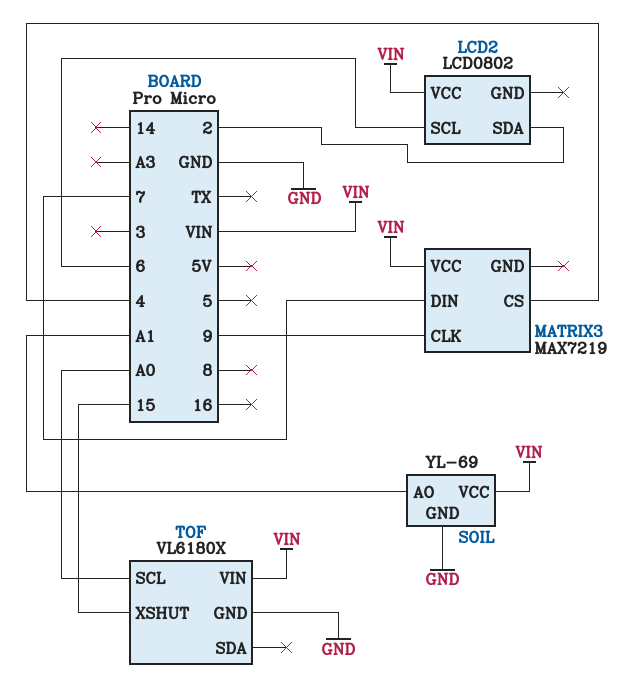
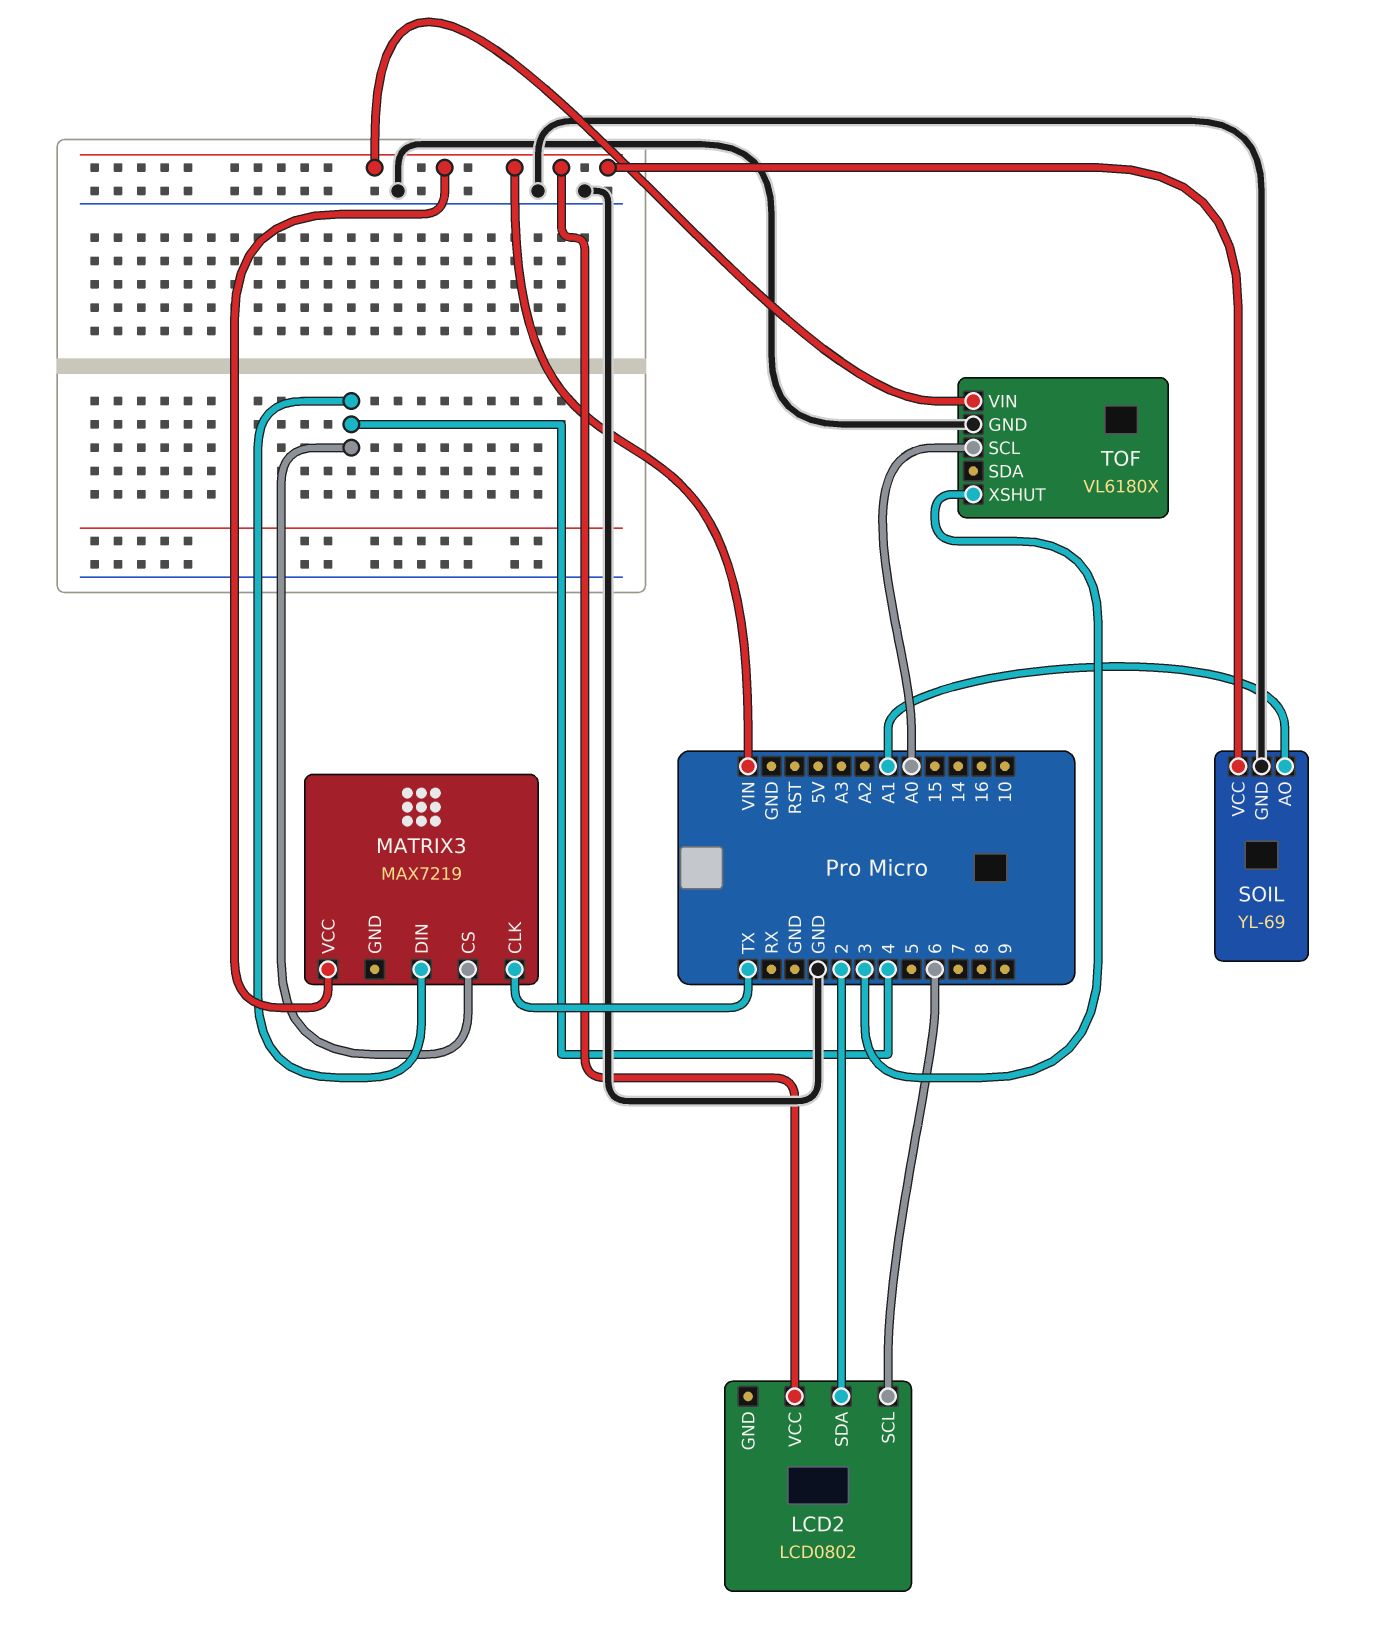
MATRIX3 pin CLK: 9 -> TX
MATRIX3 pin DIN: 7 -> 4
TOF pin XSHUT: 15 -> 3

